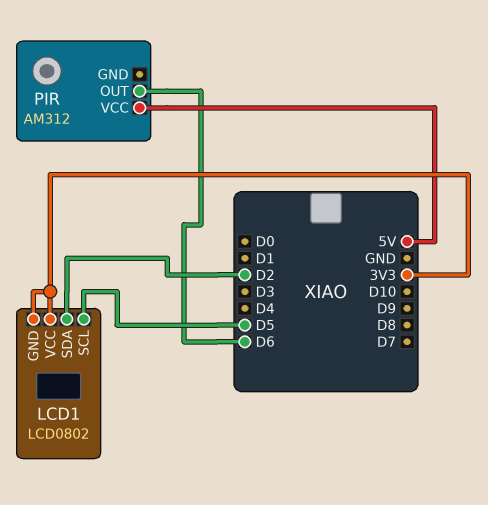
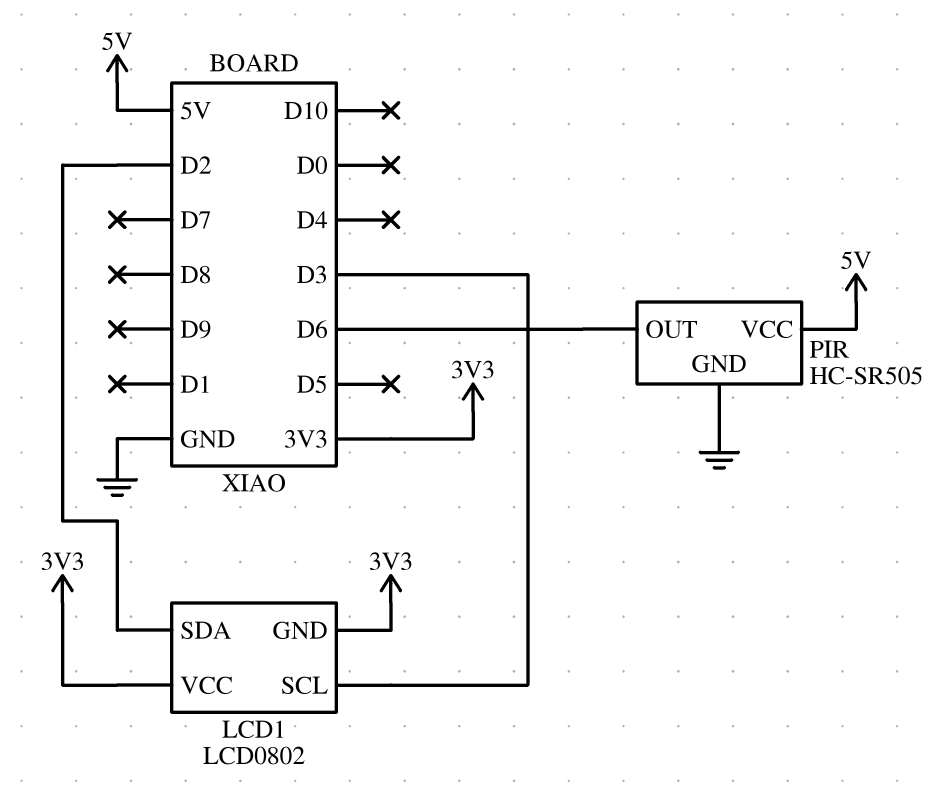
LCD1 pin SCL: D5 -> D3
PIR: AM312 -> HC-SR505
PIR pin GND: none -> GND

